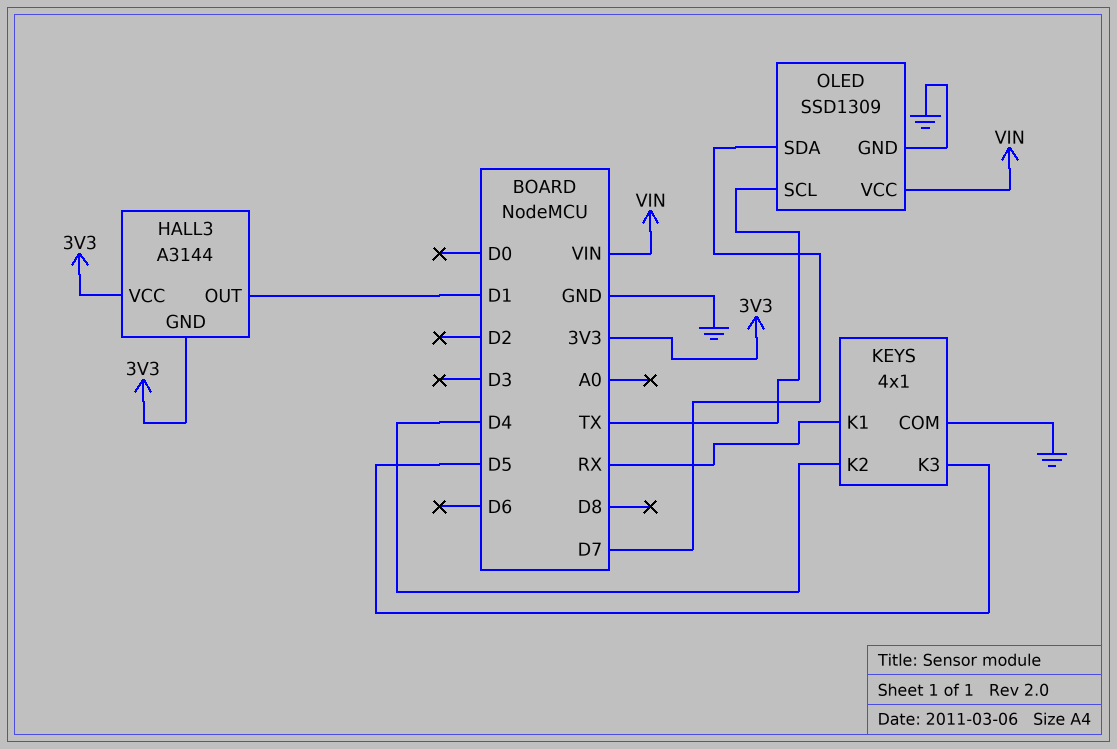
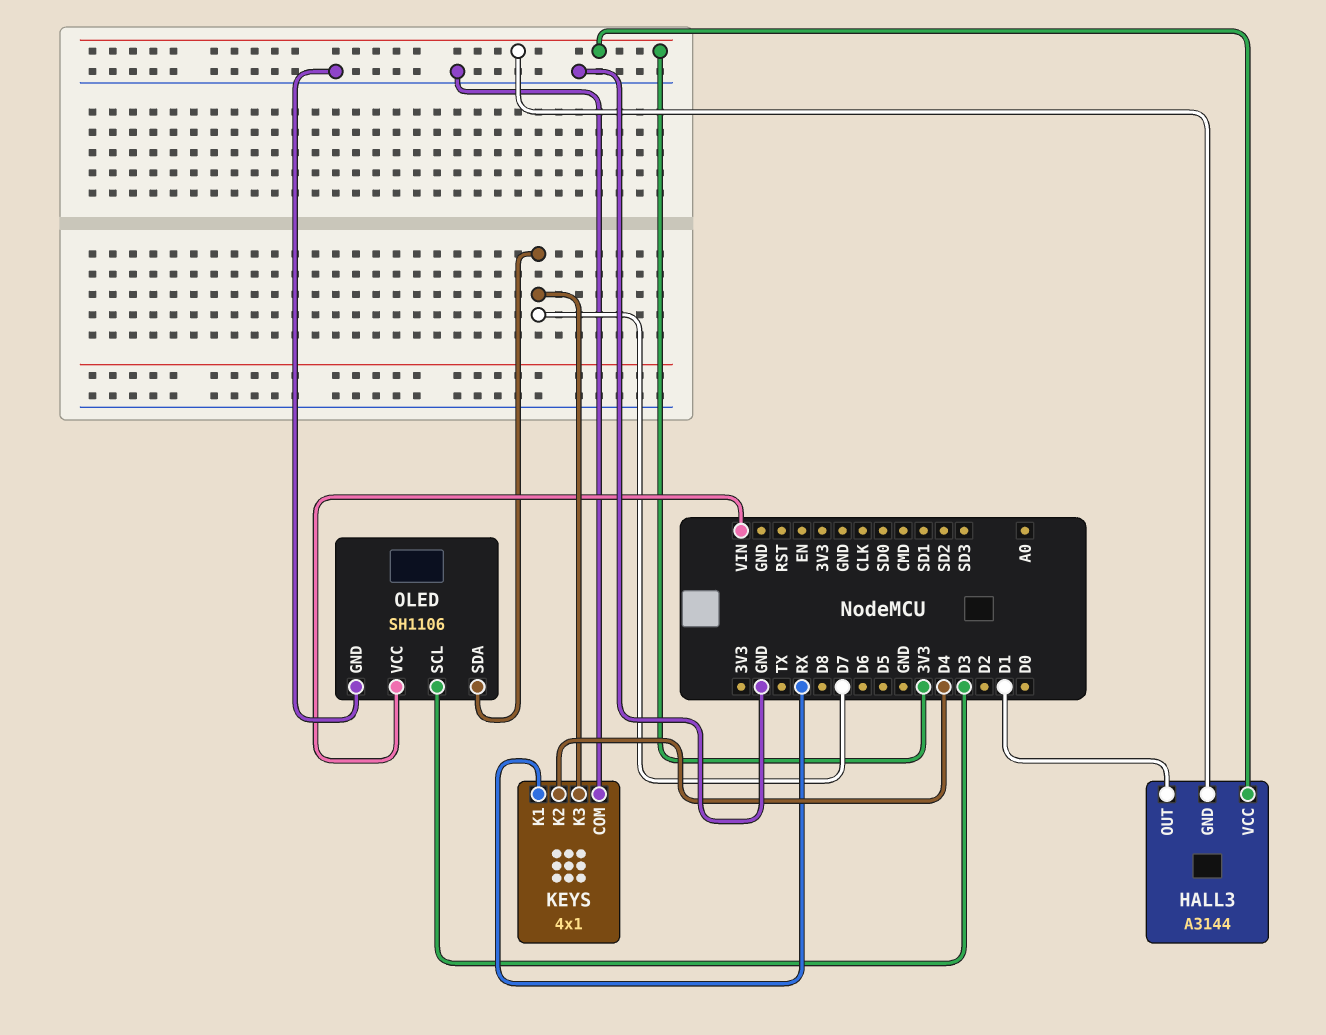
KEYS pin K3: D5 -> D7
OLED: SSD1309 -> SH1106
OLED pin SCL: TX -> D3

